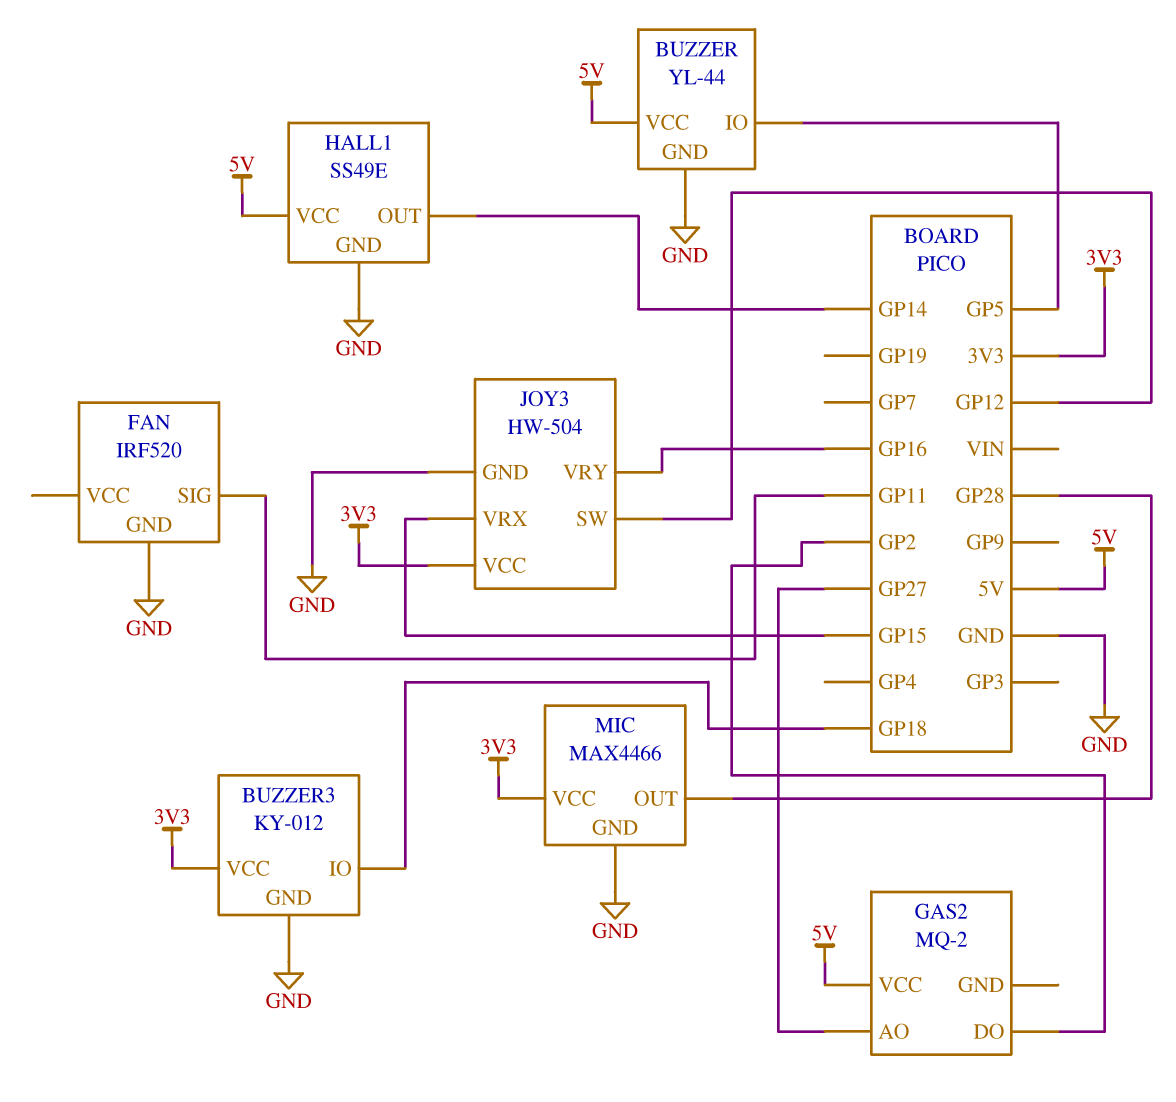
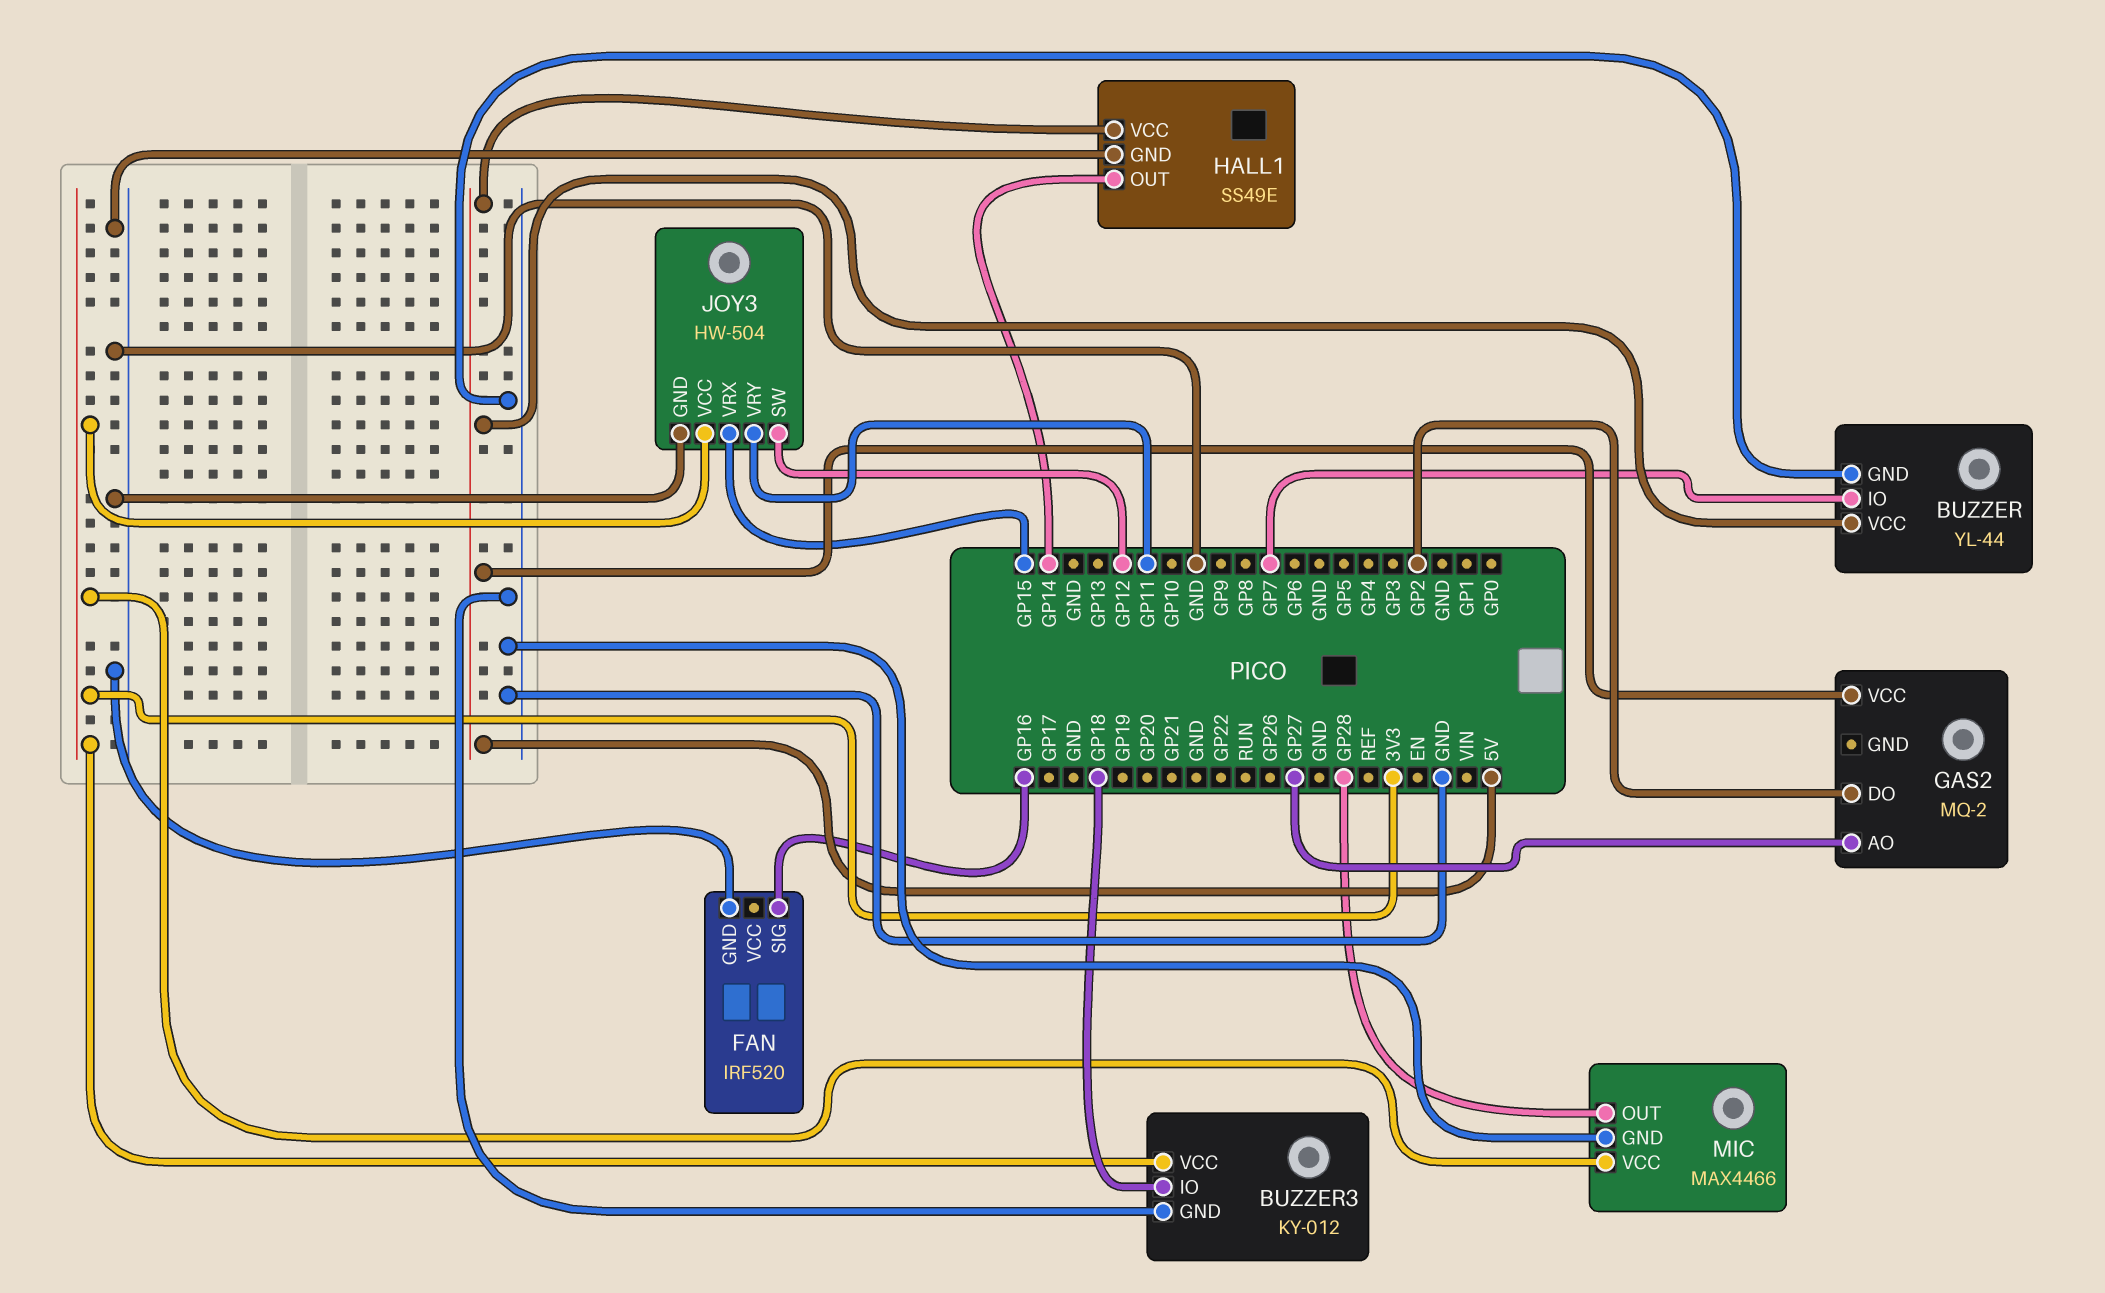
BUZZER pin IO: GP5 -> GP7
FAN pin SIG: GP11 -> GP16
JOY3 pin VRY: GP16 -> GP11

